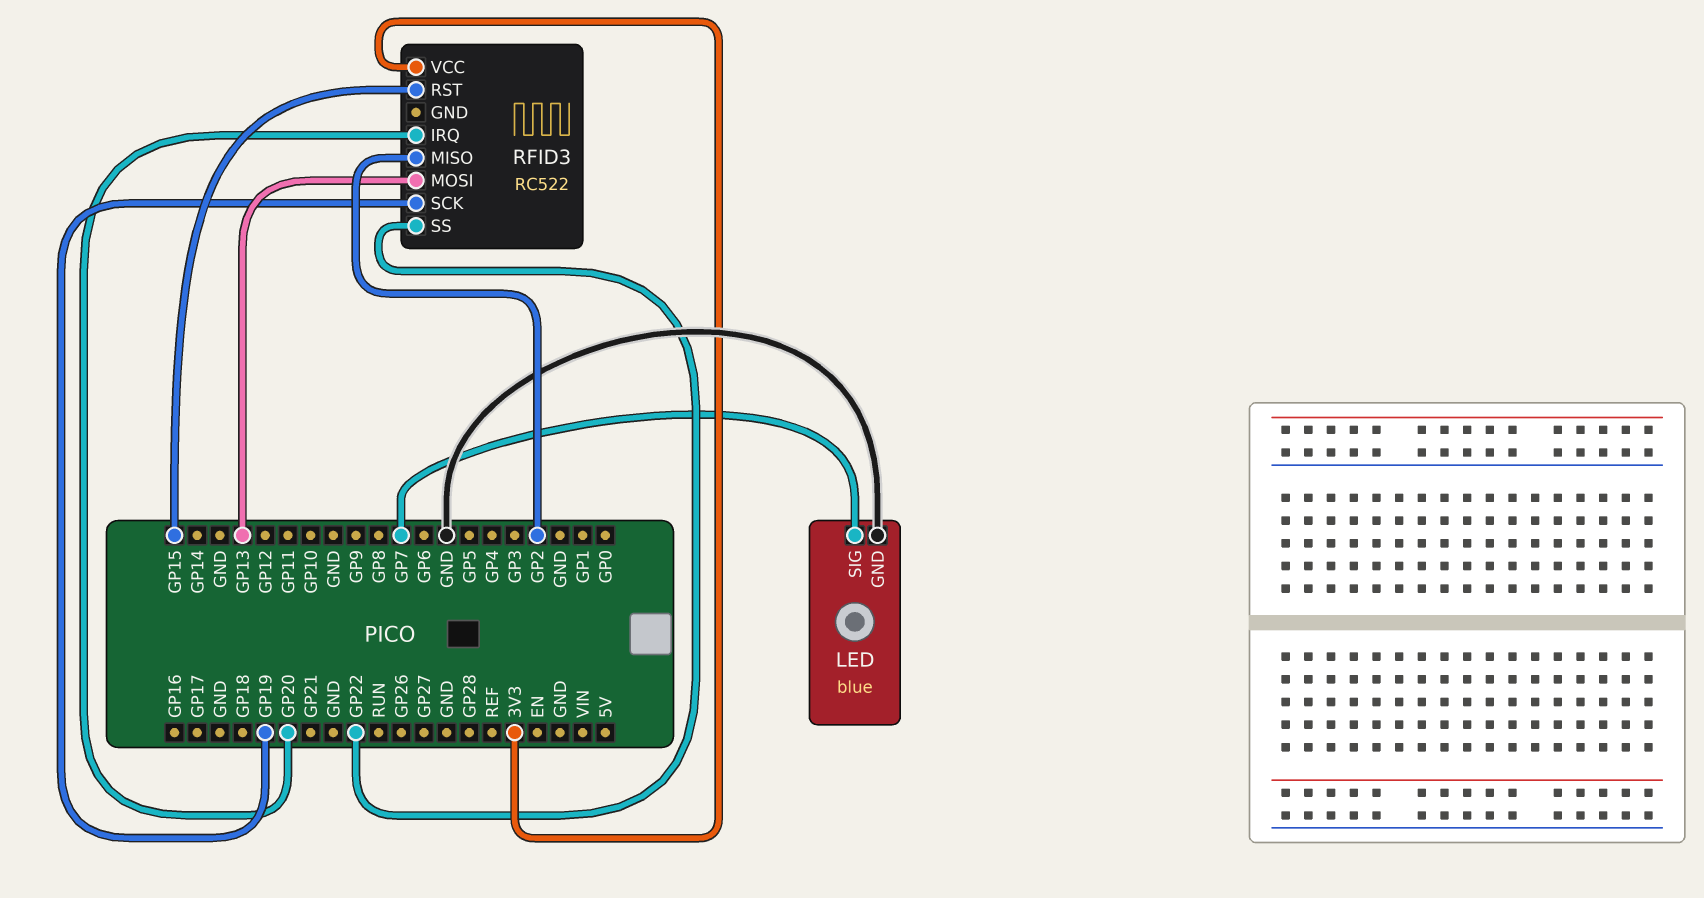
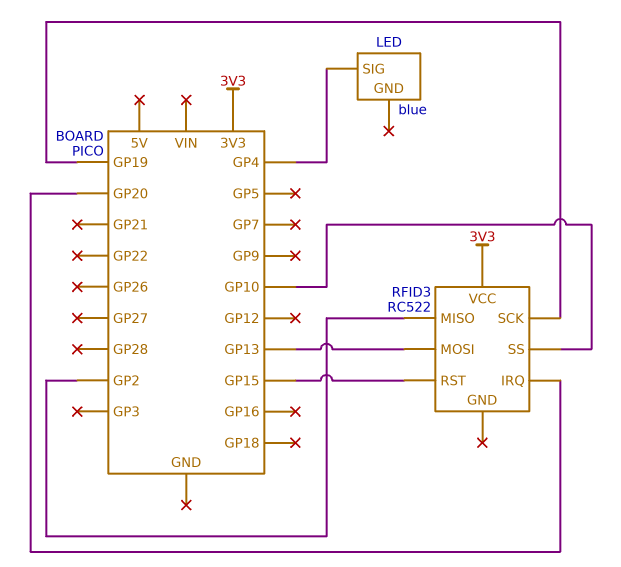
LED pin GND: GND -> none
LED pin SIG: GP7 -> GP4
RFID3 pin SS: GP22 -> GP10

